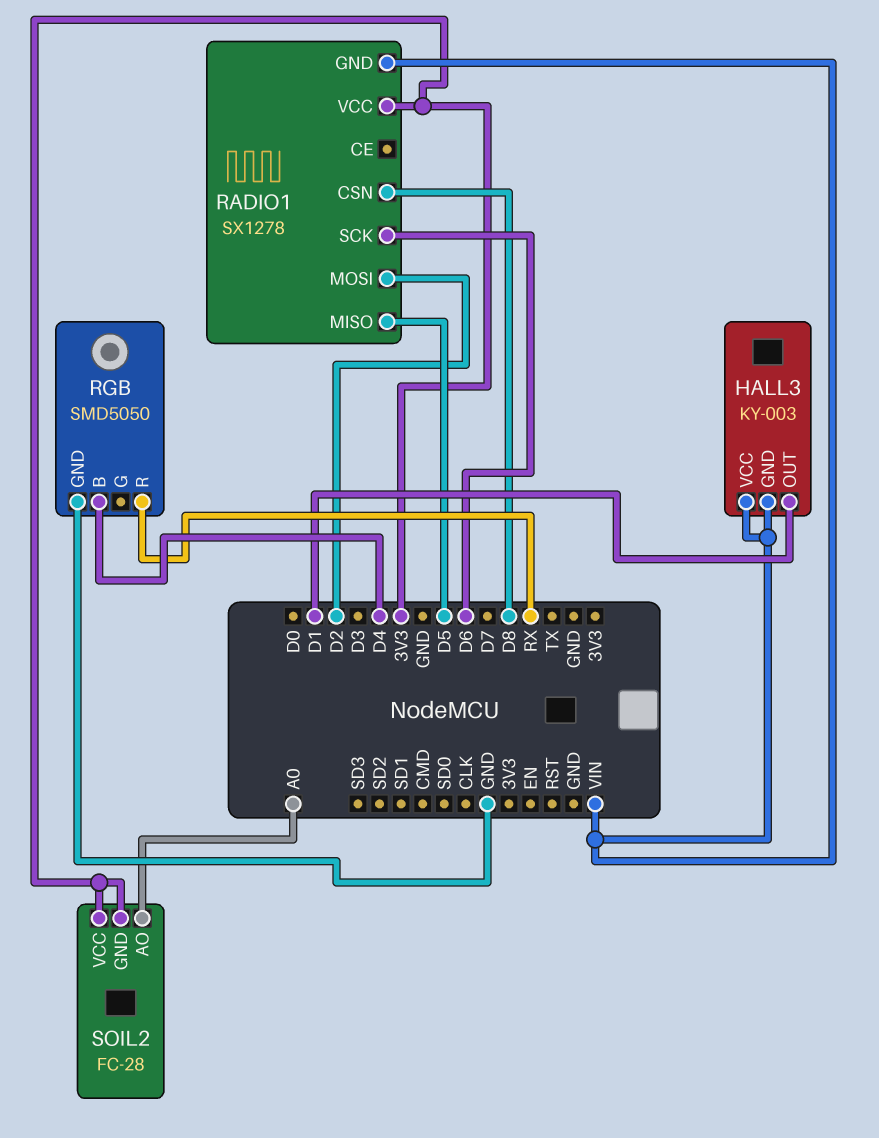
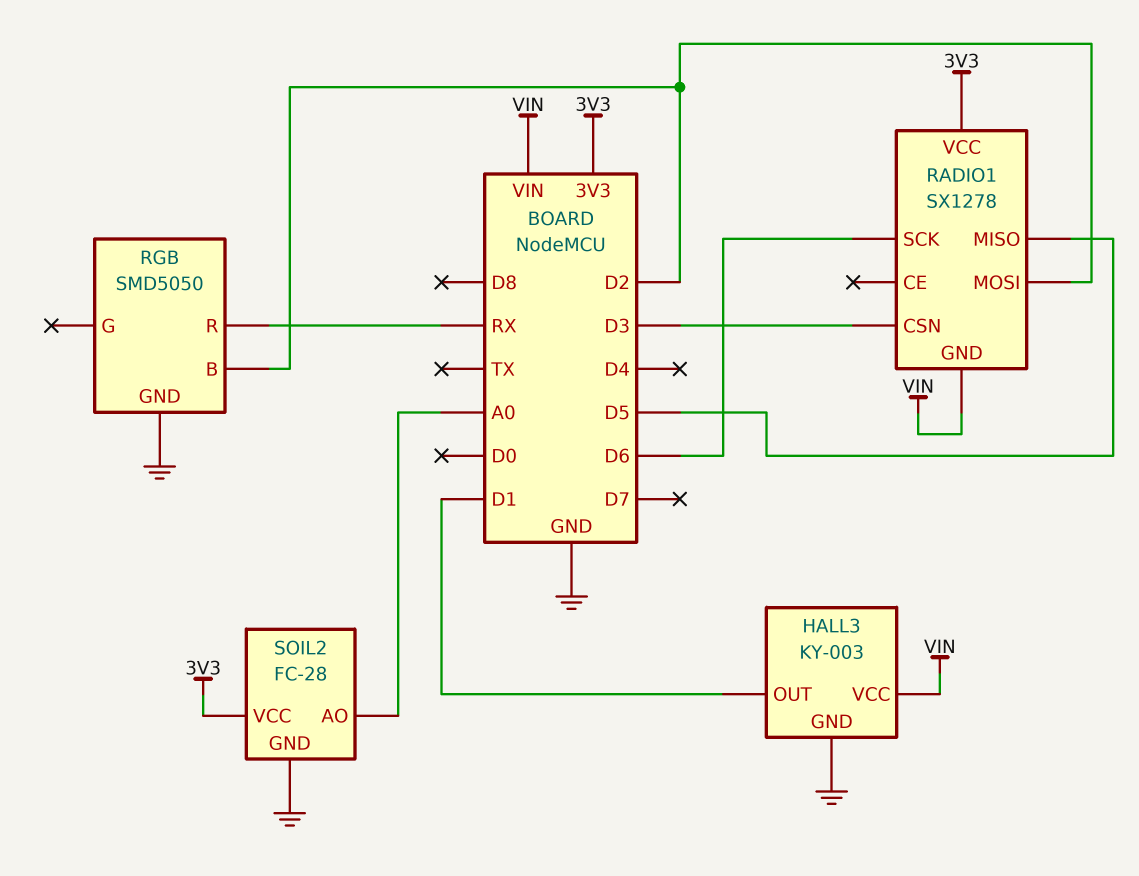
HALL3 pin GND: VIN -> GND
RADIO1 pin CSN: D8 -> D3
RGB pin B: D4 -> D2
SOIL2 pin GND: 3V3 -> GND

